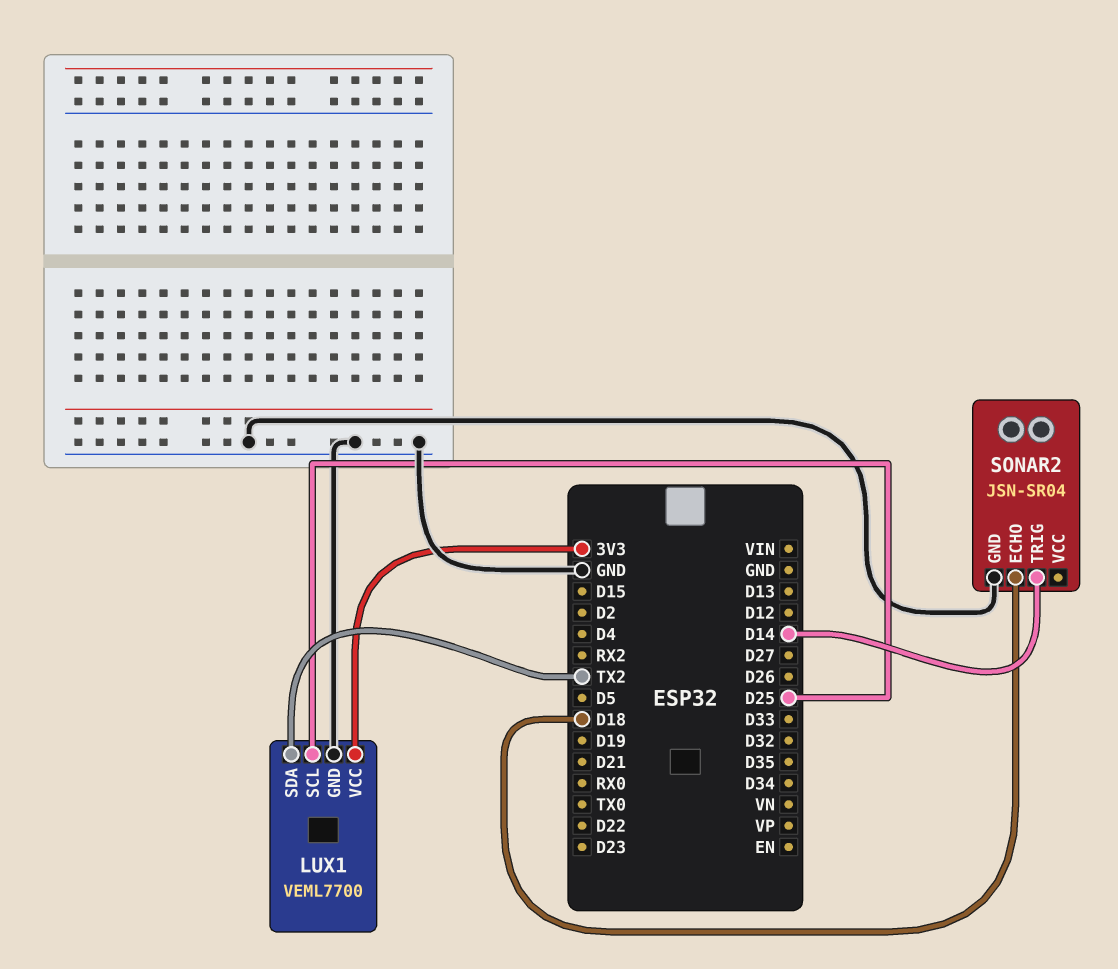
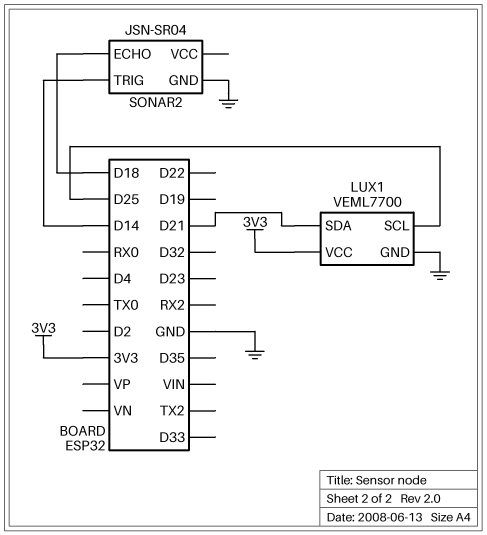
LUX1 pin SDA: TX2 -> D21

